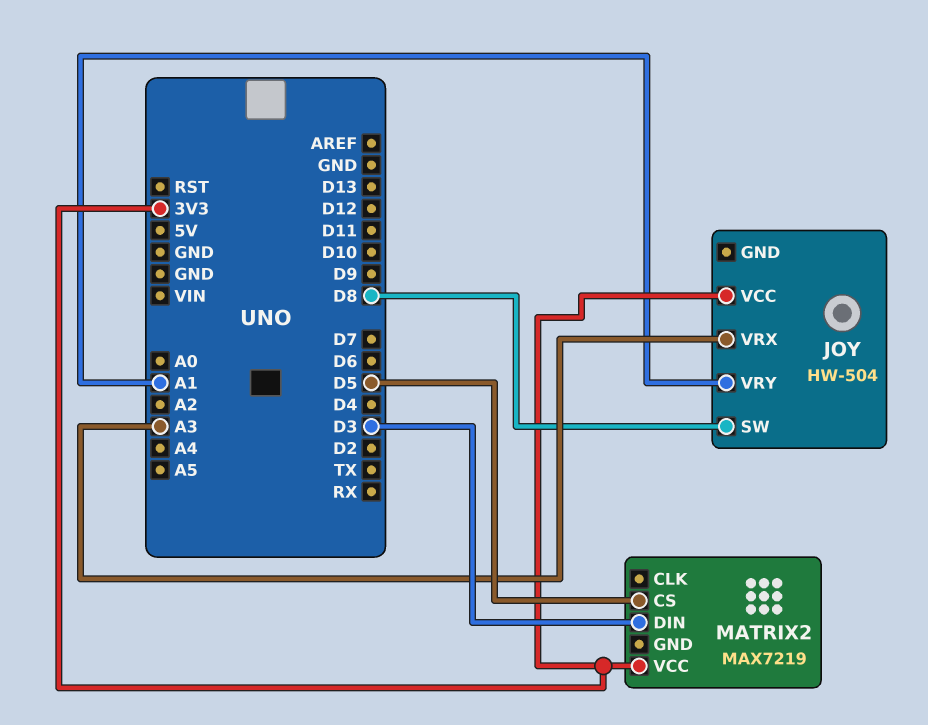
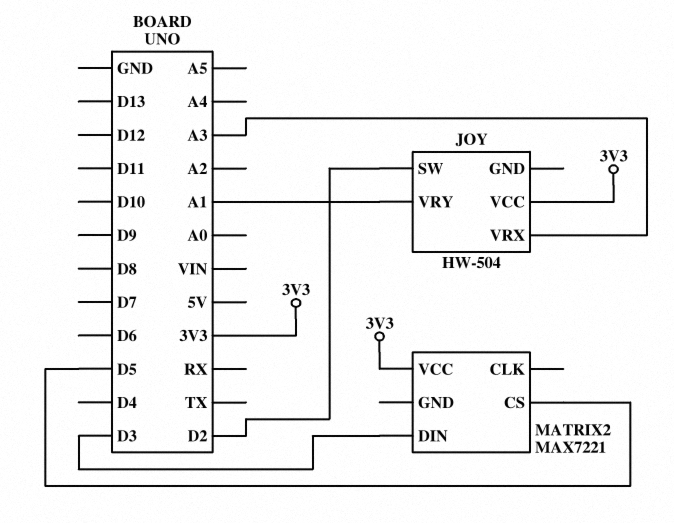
JOY pin SW: D8 -> D2
MATRIX2: MAX7219 -> MAX7221

